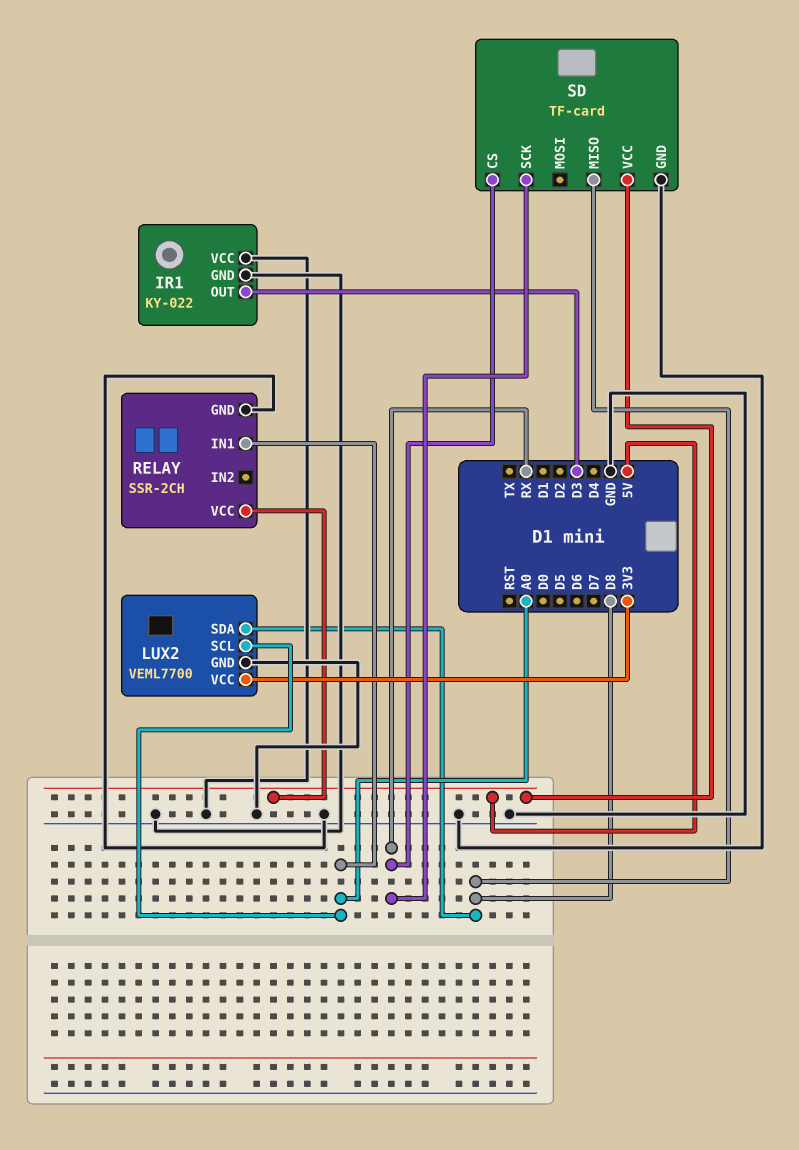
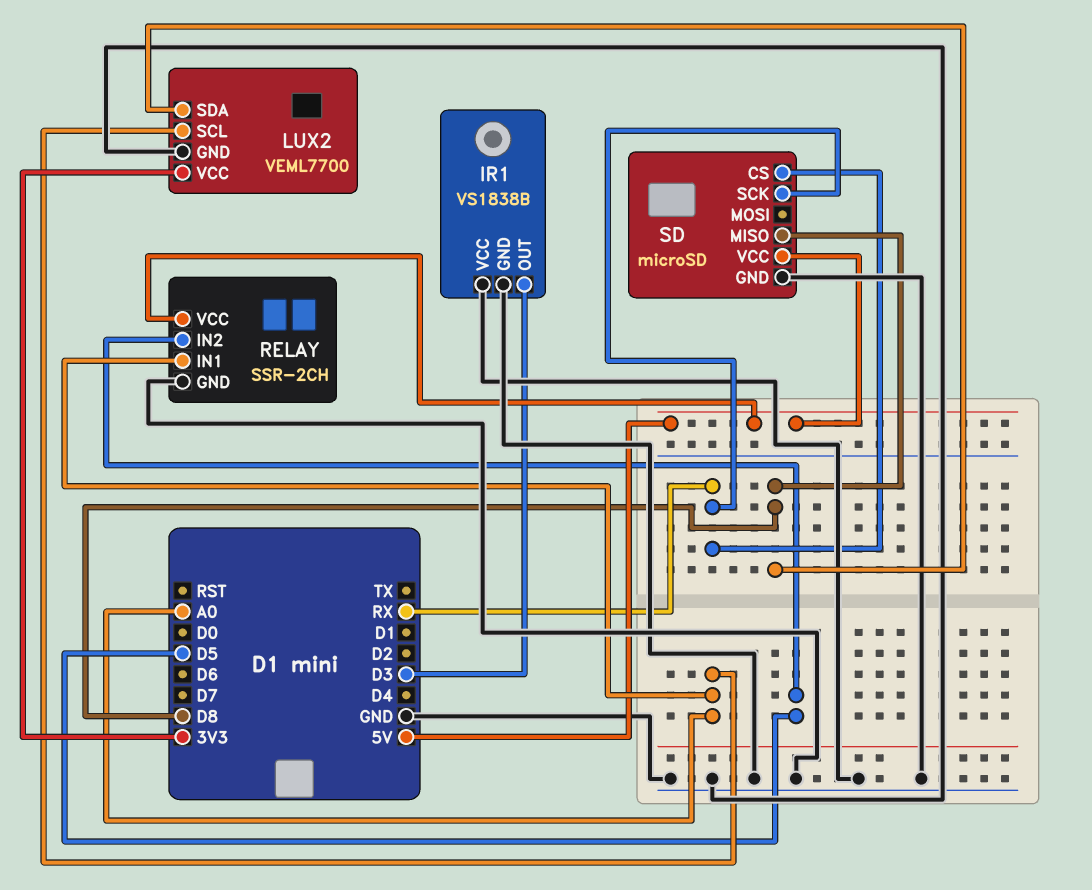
IR1: KY-022 -> VS1838B
RELAY pin IN2: none -> D5
SD: TF-card -> microSD

